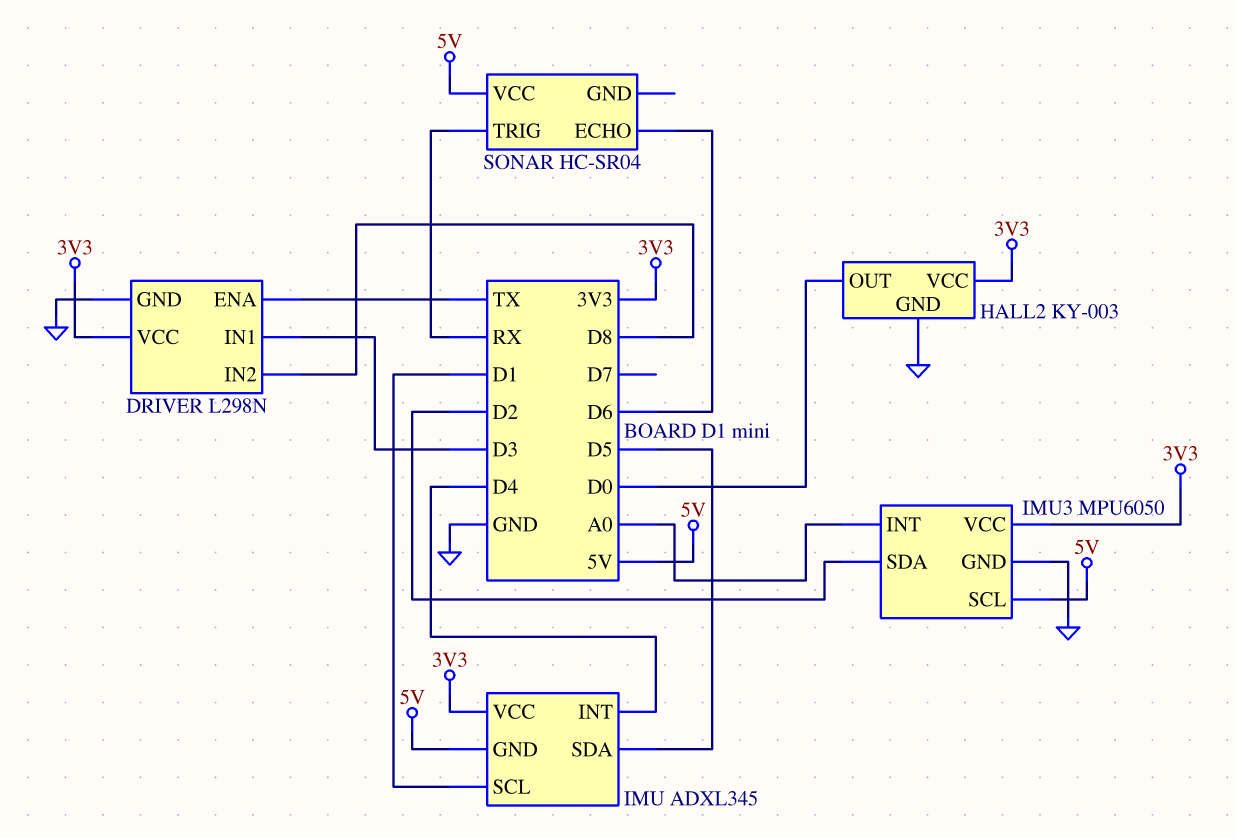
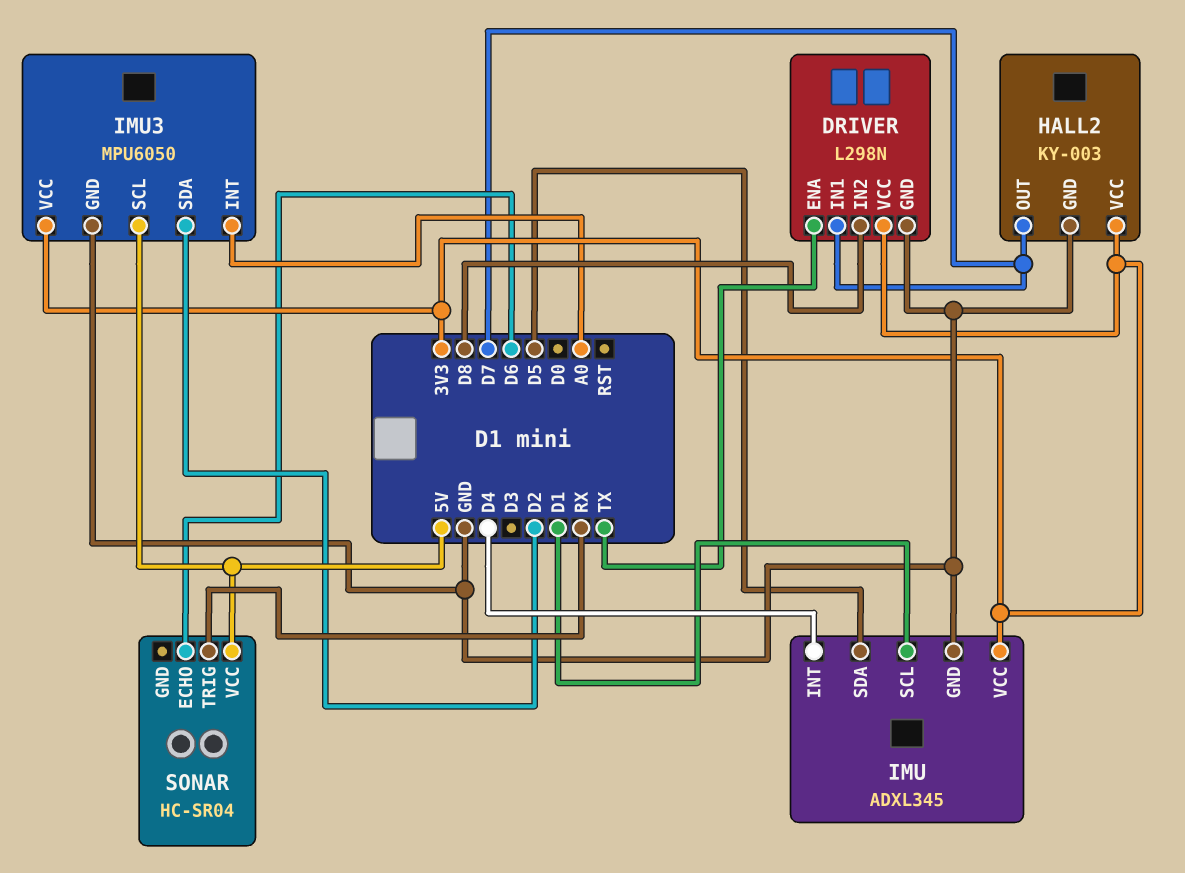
DRIVER pin IN1: D3 -> D7
HALL2 pin OUT: D0 -> D7
IMU pin GND: 5V -> GND

